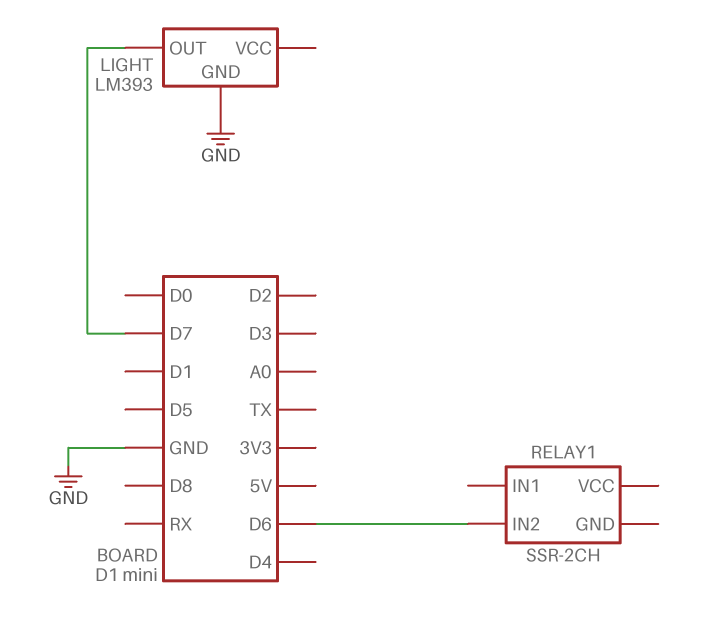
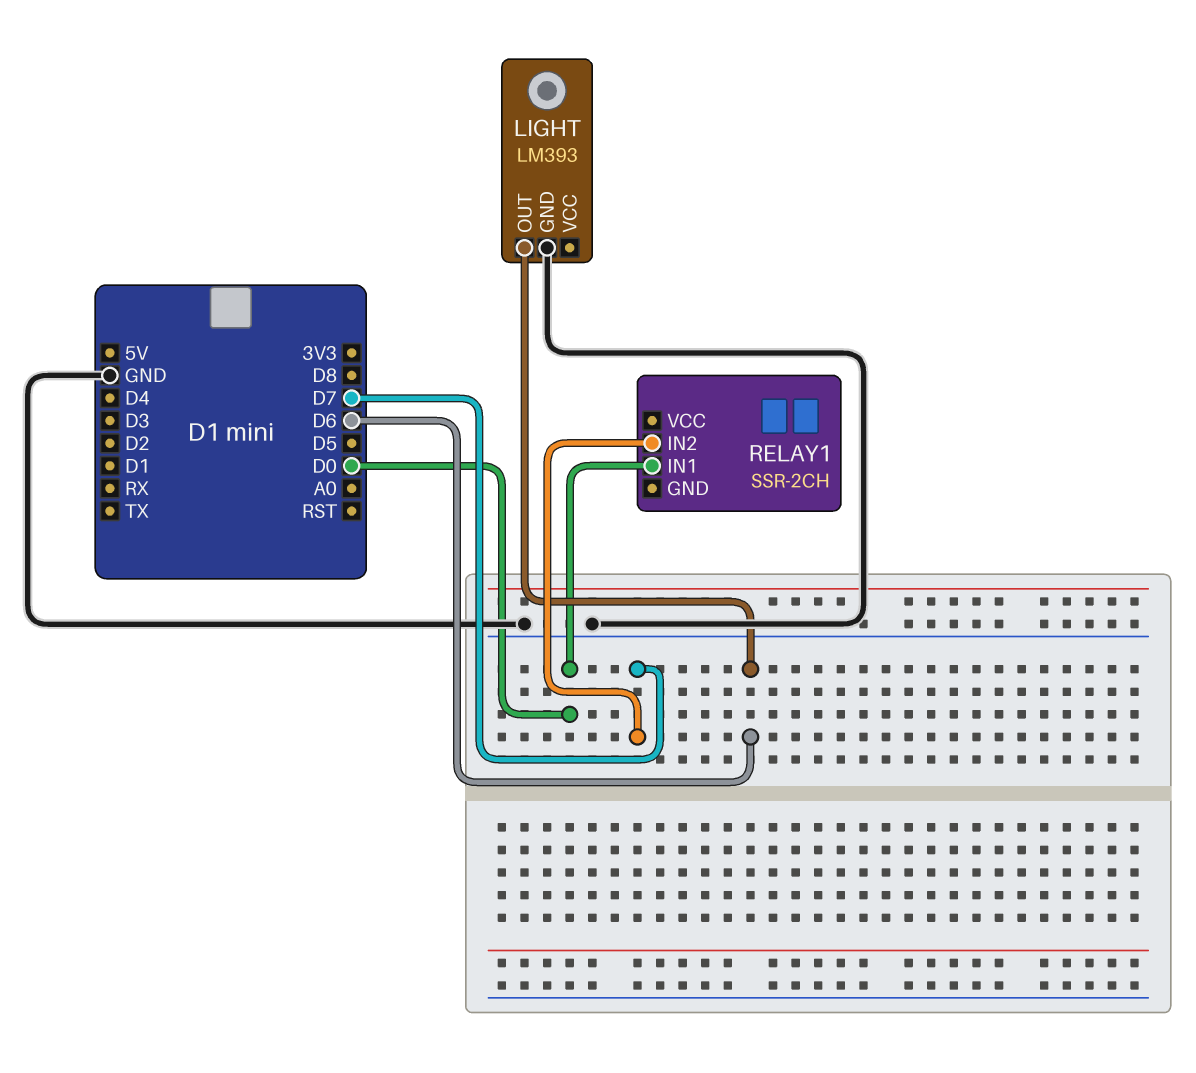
LIGHT pin OUT: D7 -> D6
RELAY1 pin IN1: none -> D0
RELAY1 pin IN2: D6 -> D7

